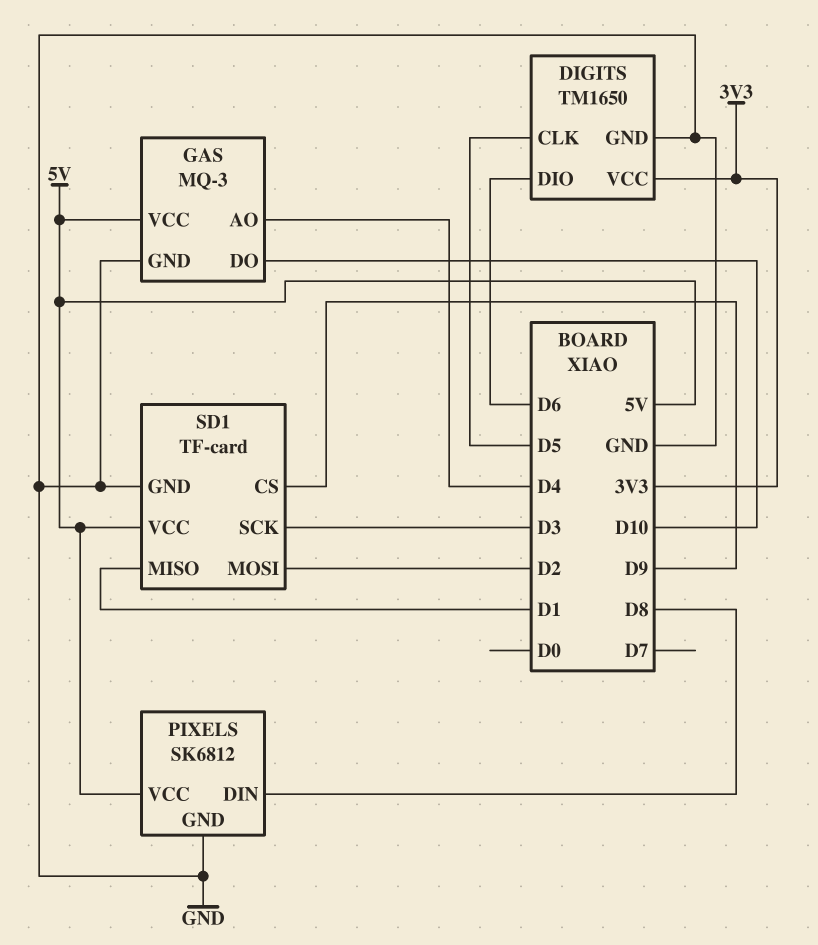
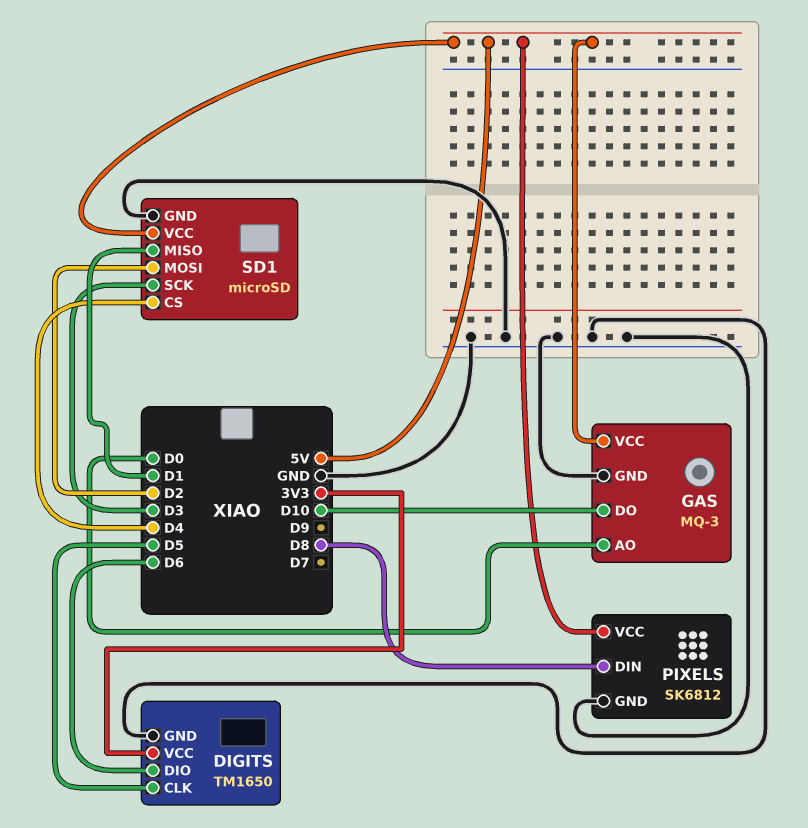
GAS pin AO: D4 -> D0
SD1: TF-card -> microSD
SD1 pin CS: D9 -> D4

